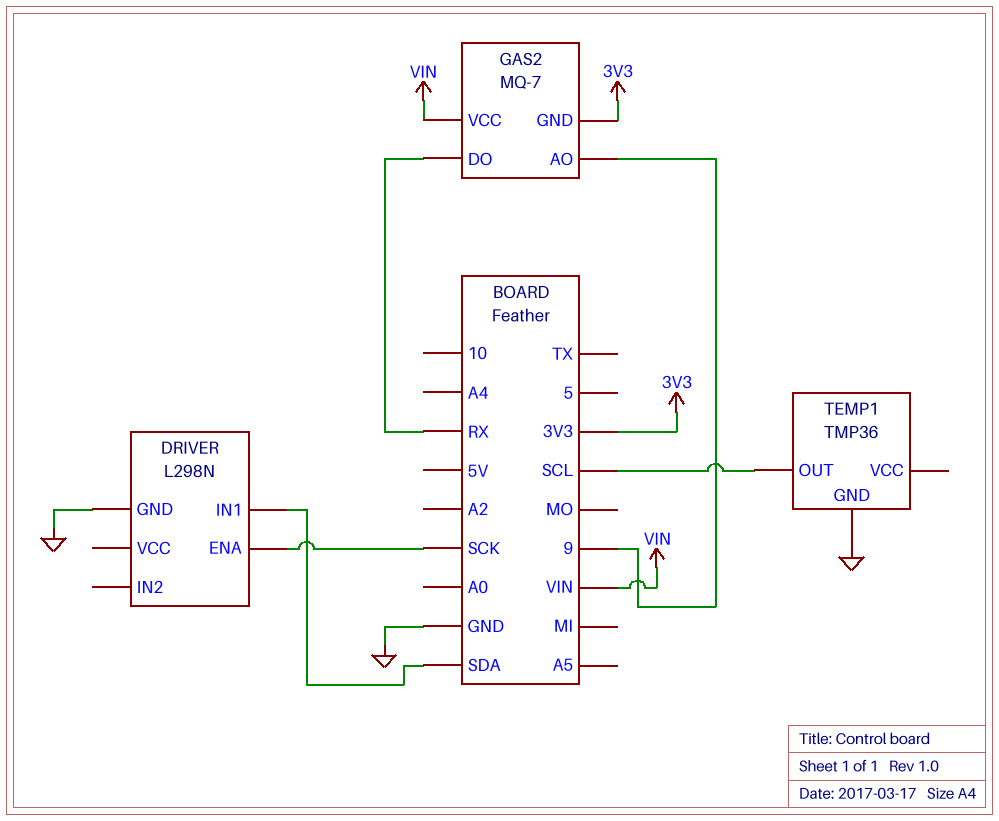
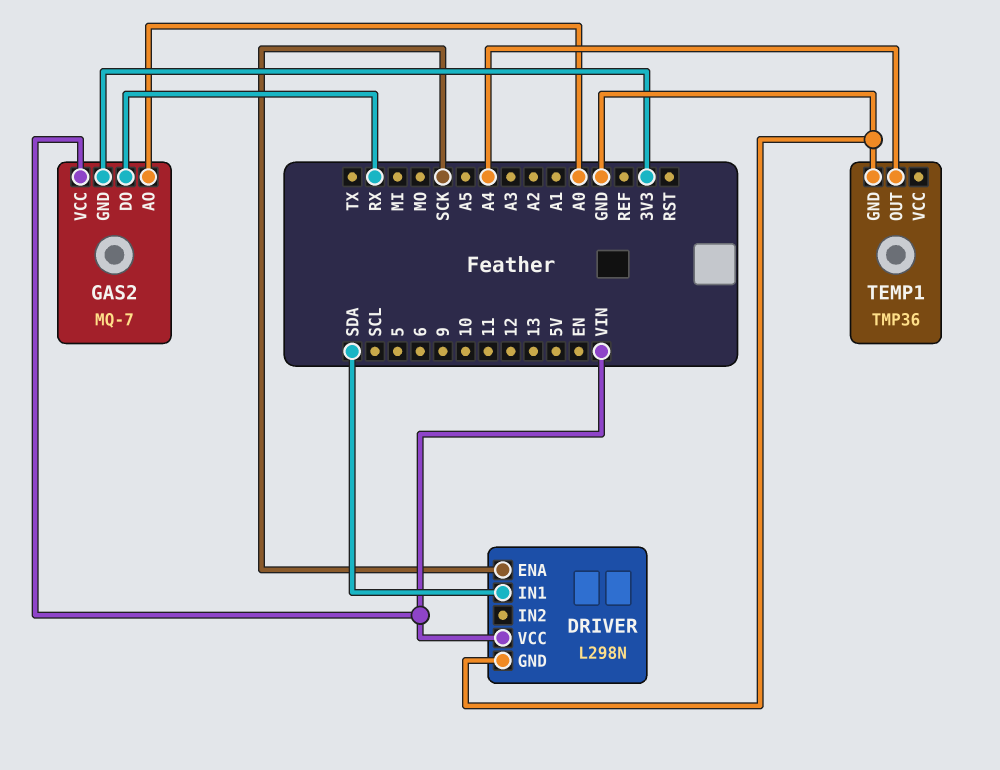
DRIVER pin VCC: none -> VIN
GAS2 pin AO: 9 -> A0
TEMP1 pin OUT: SCL -> A4

